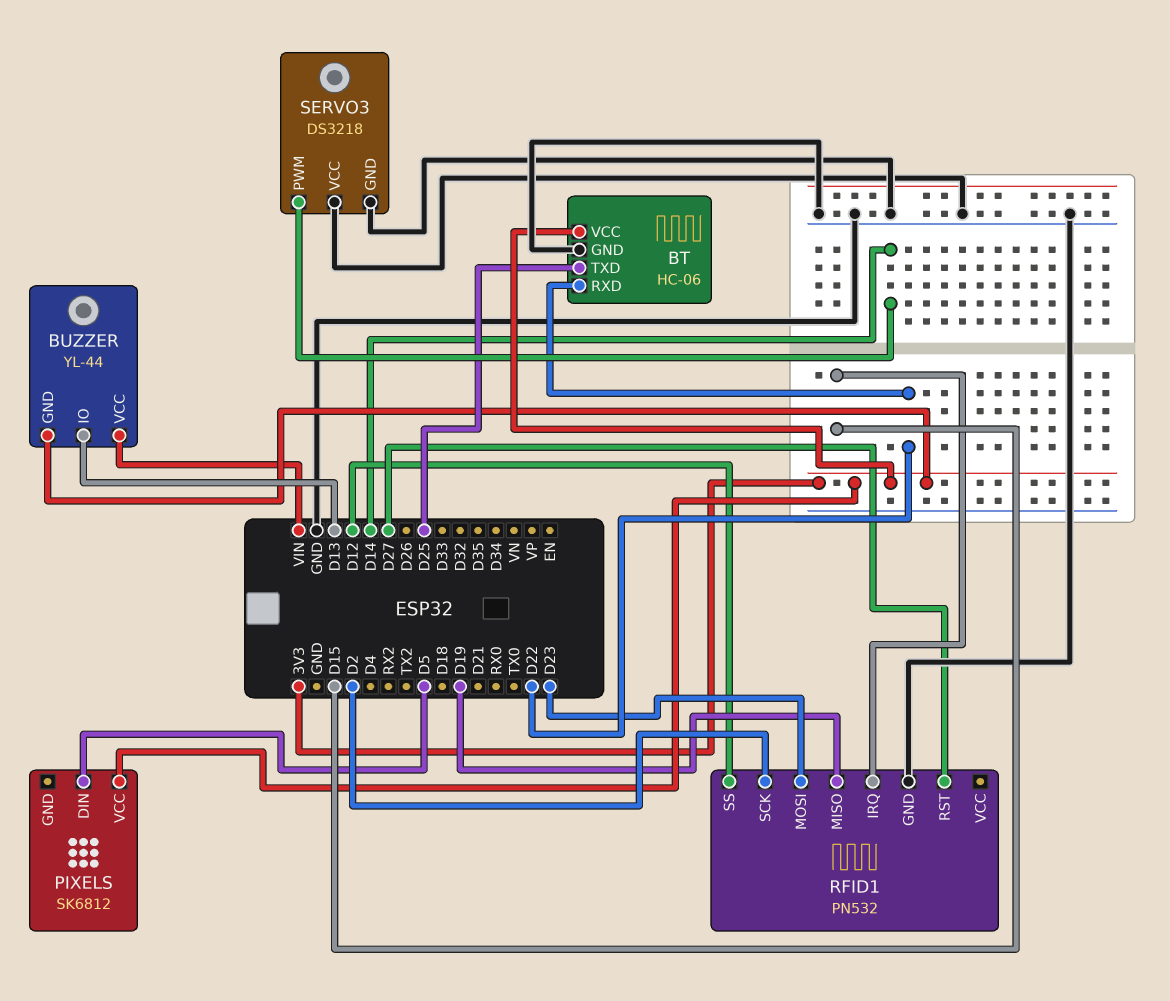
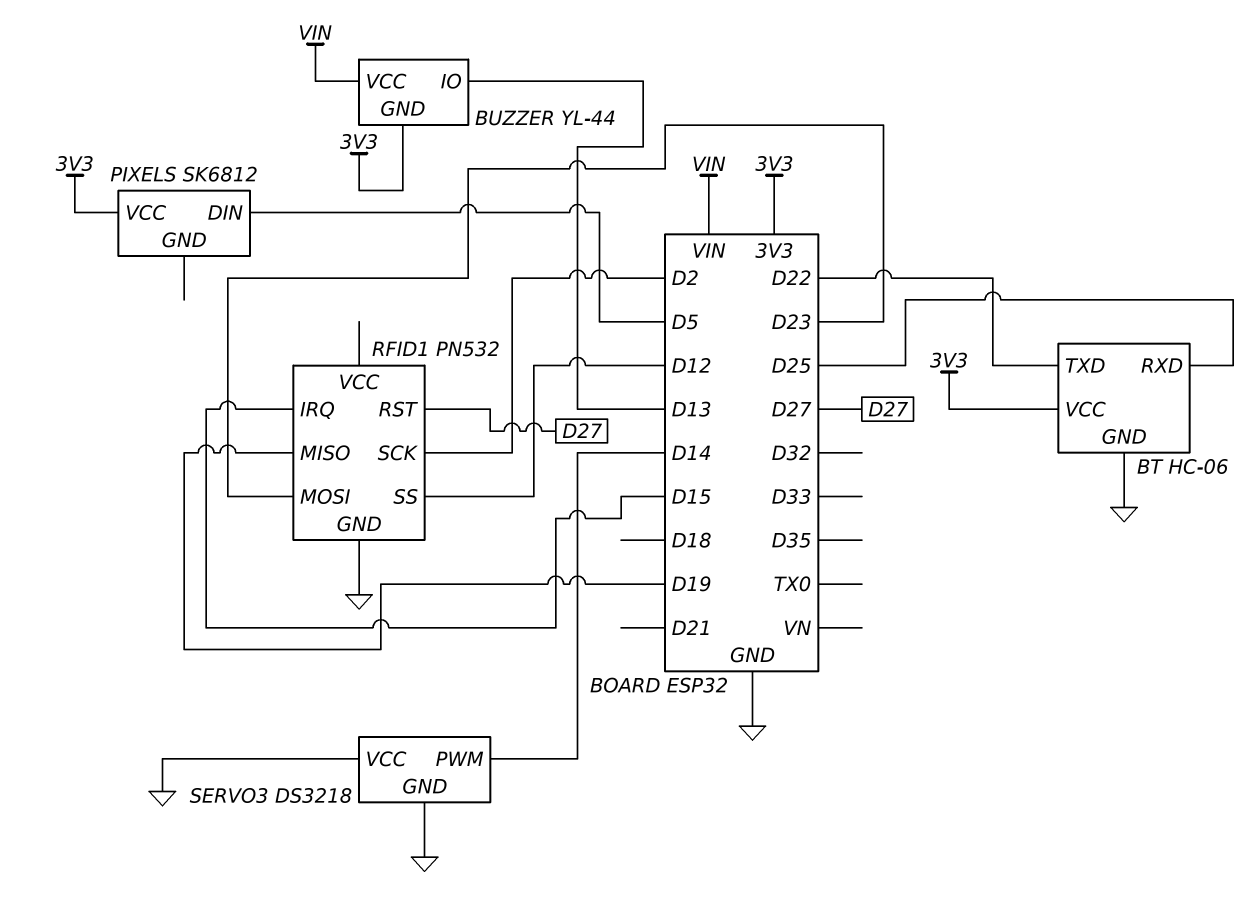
BT pin RXD: D22 -> D25
BT pin TXD: D25 -> D22

